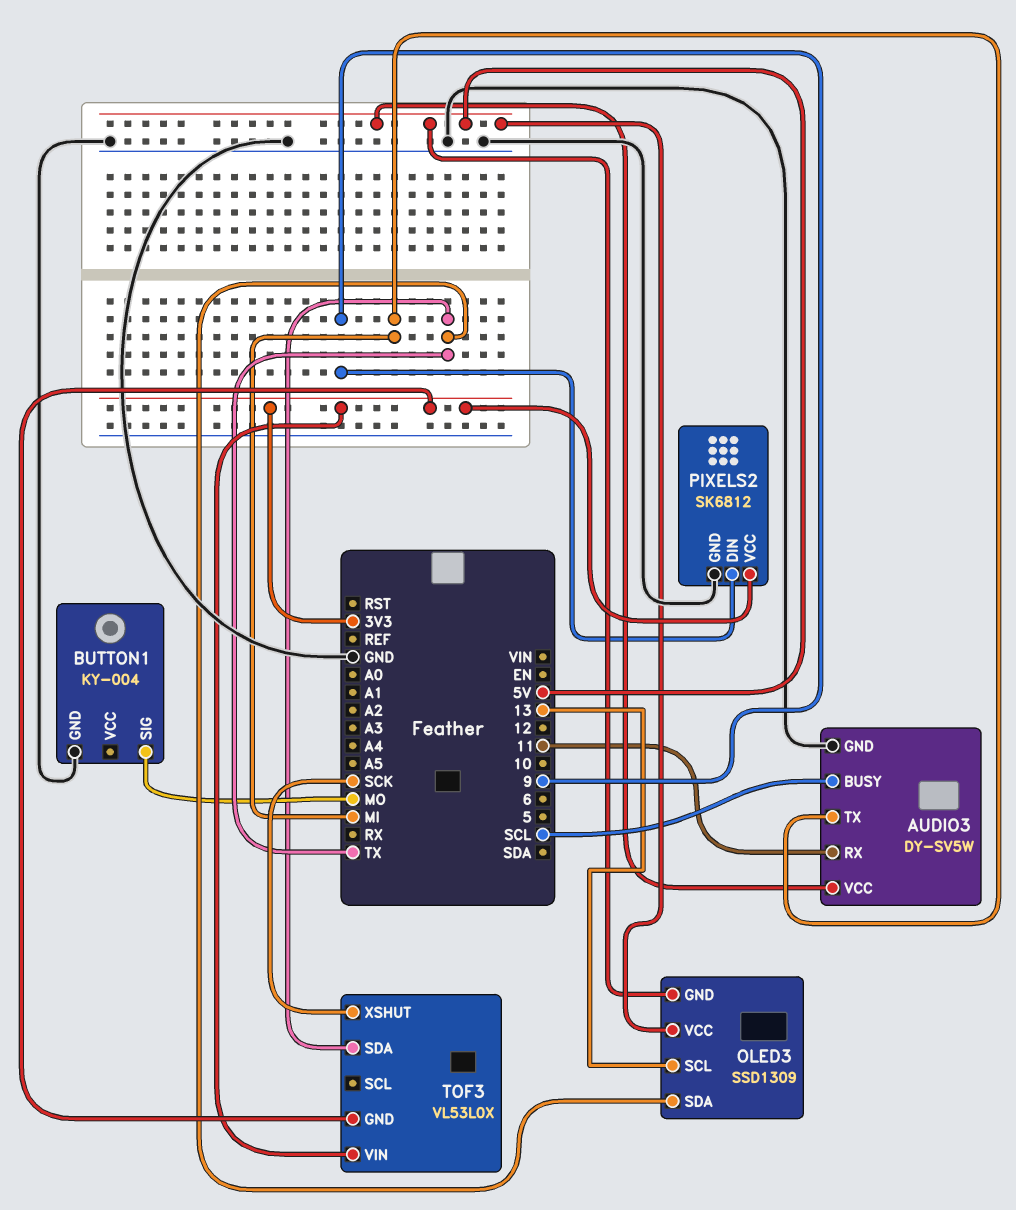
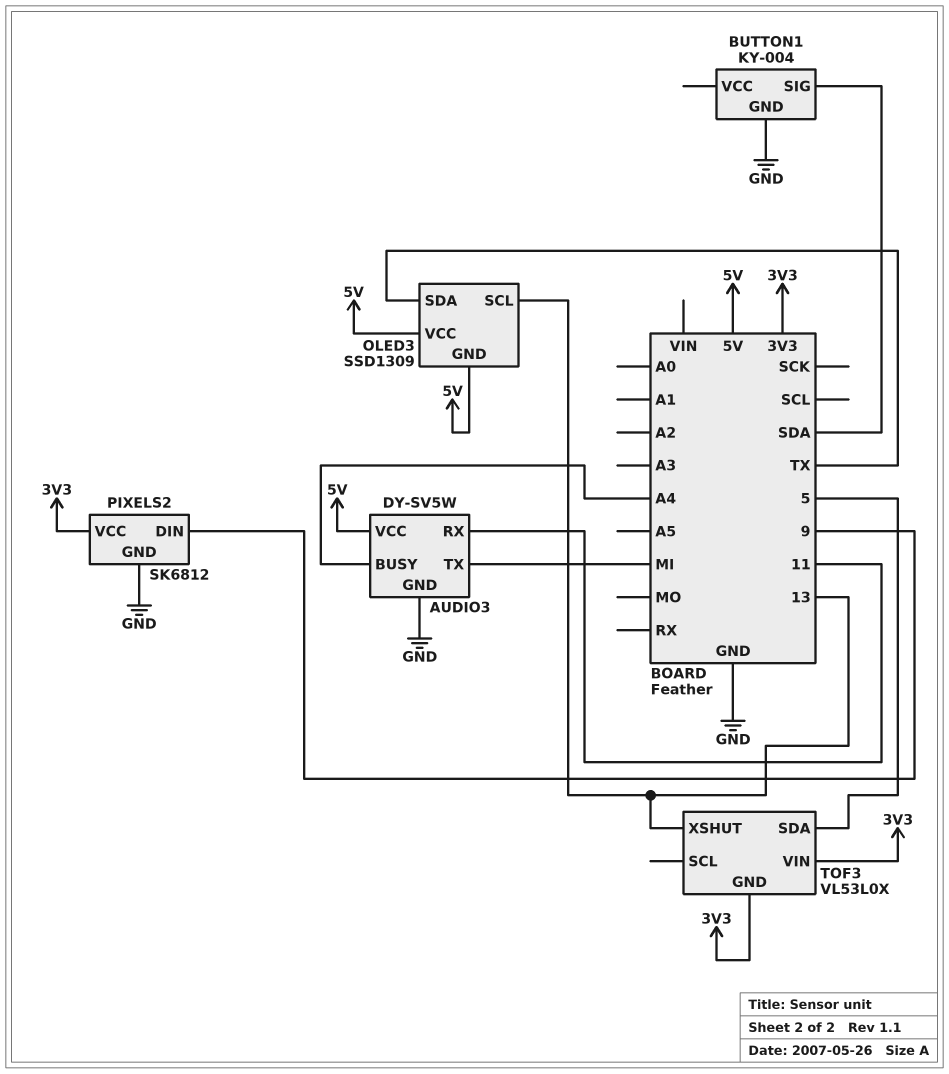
AUDIO3 pin BUSY: SCL -> A4
BUTTON1 pin SIG: MO -> SDA
TOF3 pin SDA: TX -> 5
TOF3 pin XSHUT: SCK -> 13

